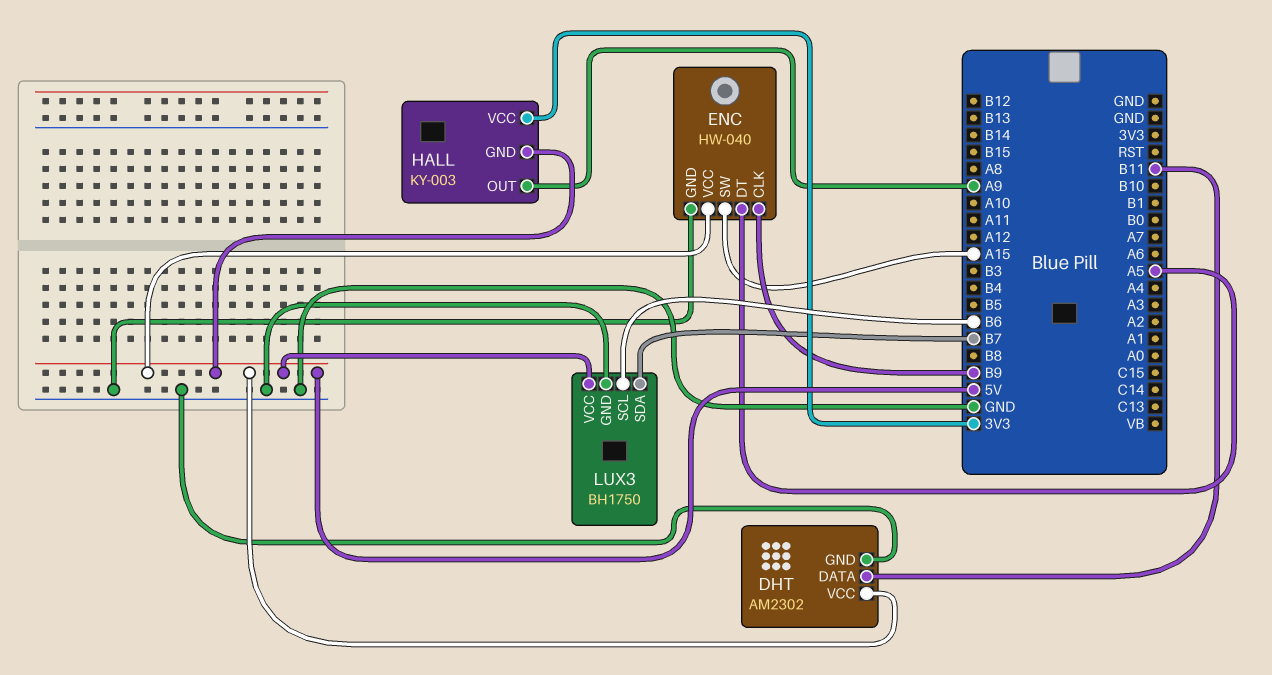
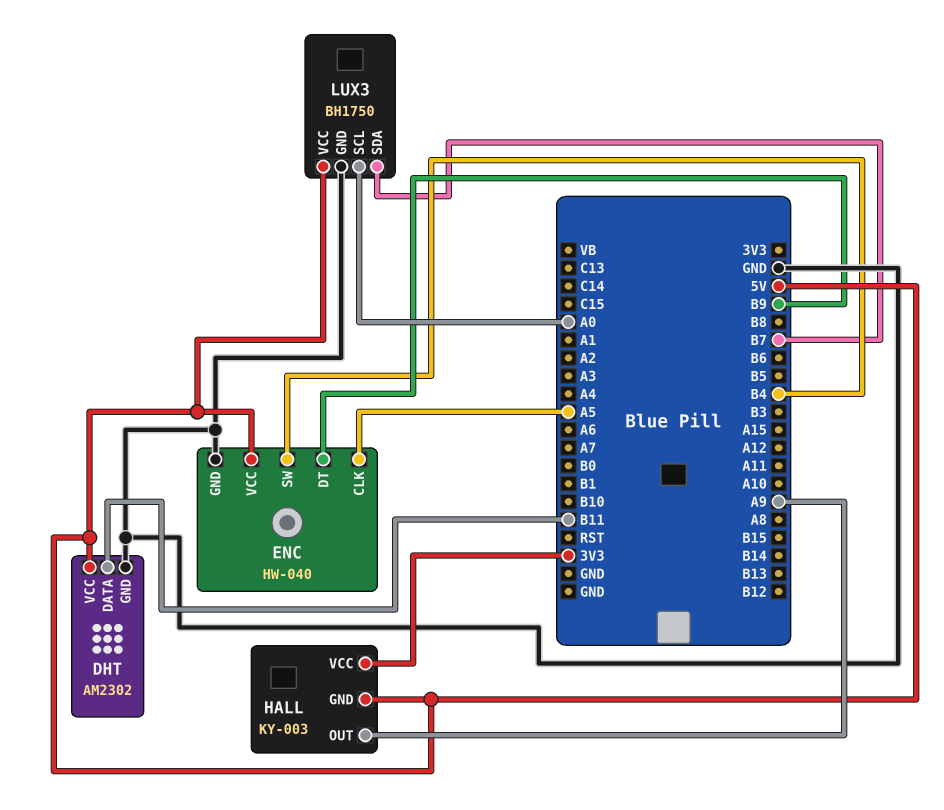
ENC pin CLK: B9 -> A5
ENC pin DT: A5 -> B9
ENC pin SW: A15 -> B4
LUX3 pin SCL: B6 -> A0

